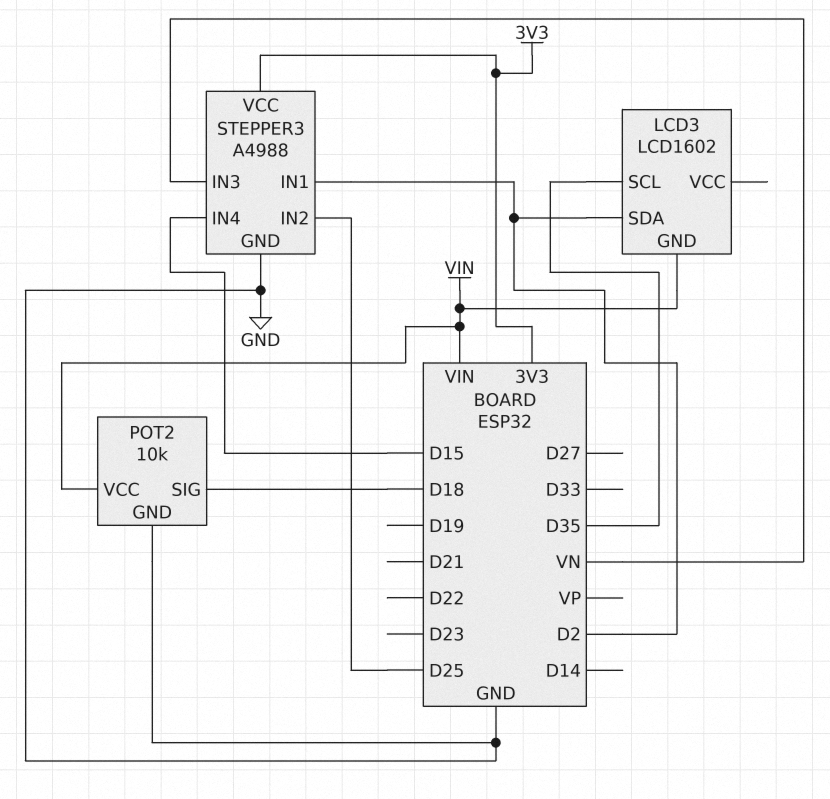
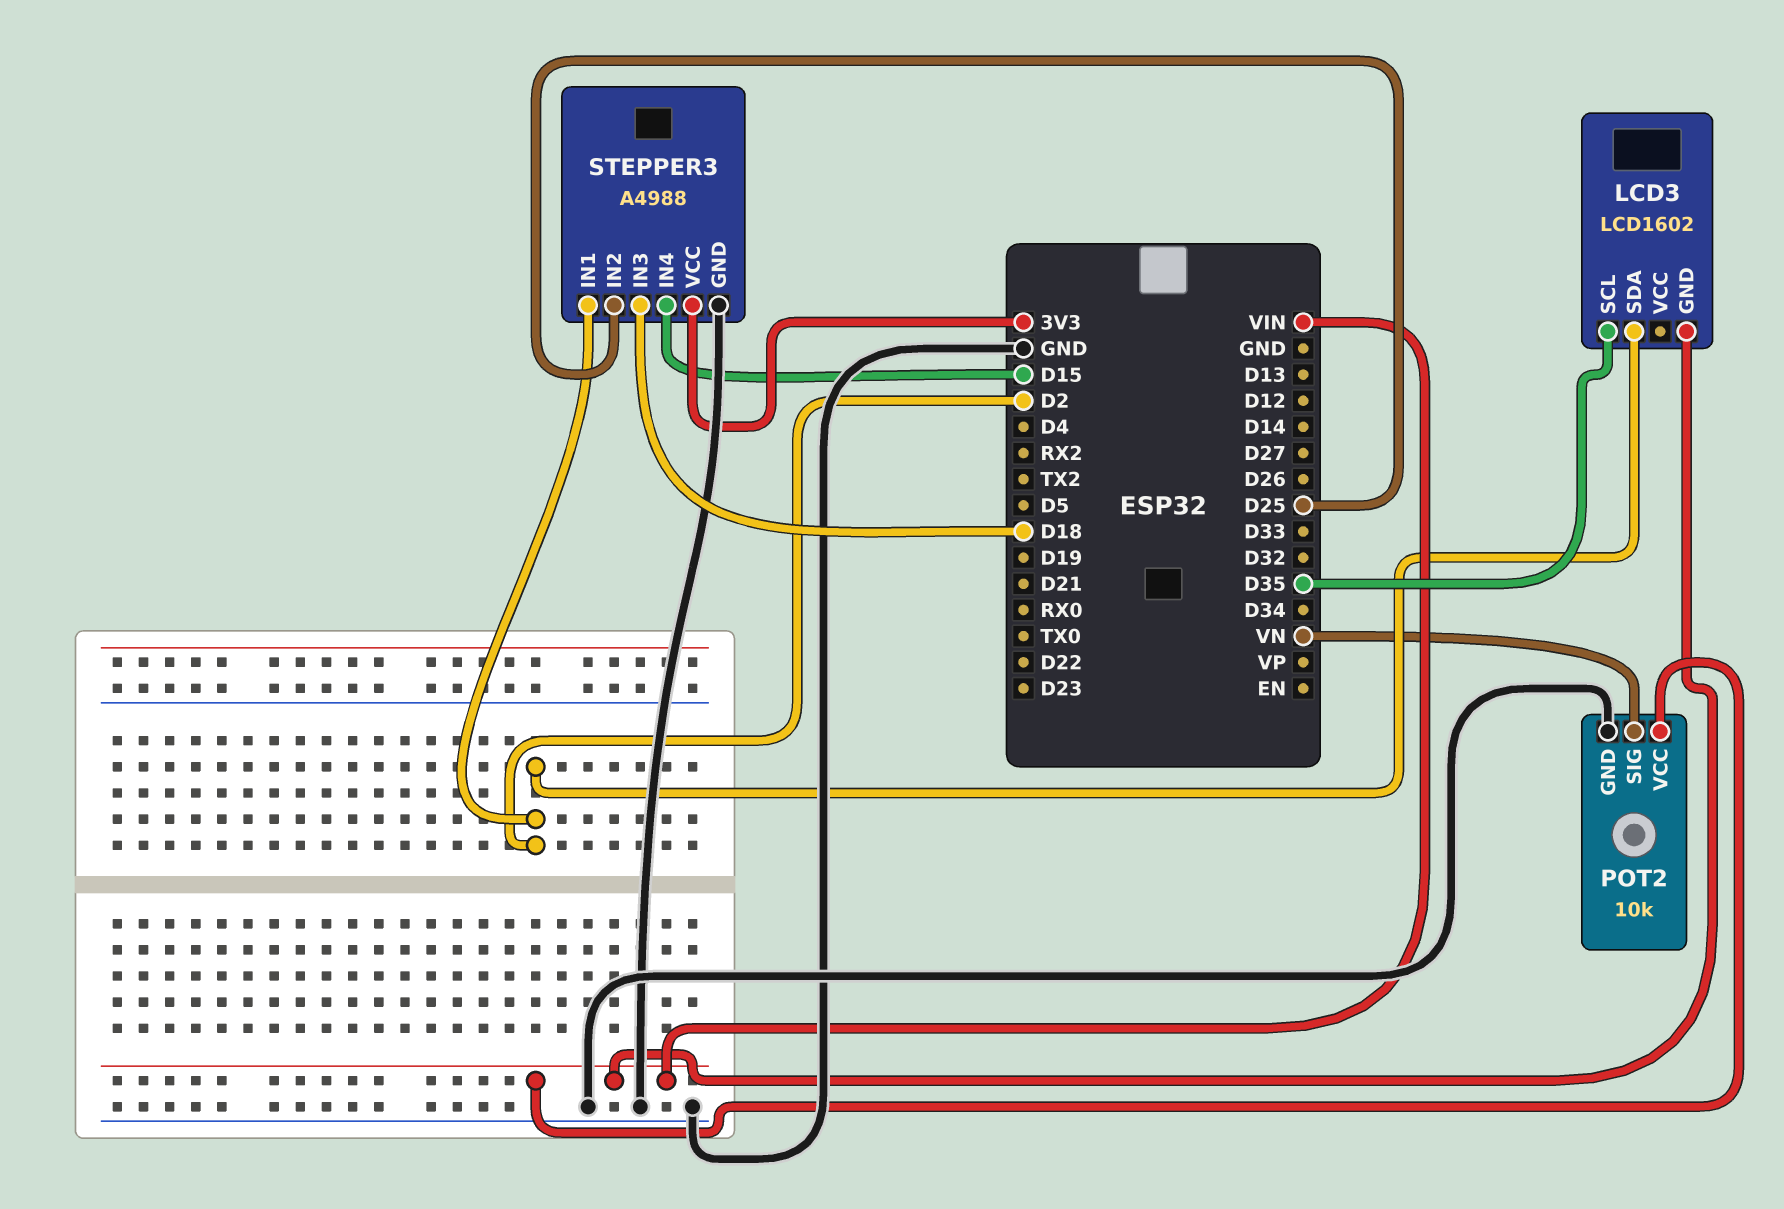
POT2 pin SIG: D18 -> VN
STEPPER3 pin IN3: VN -> D18

